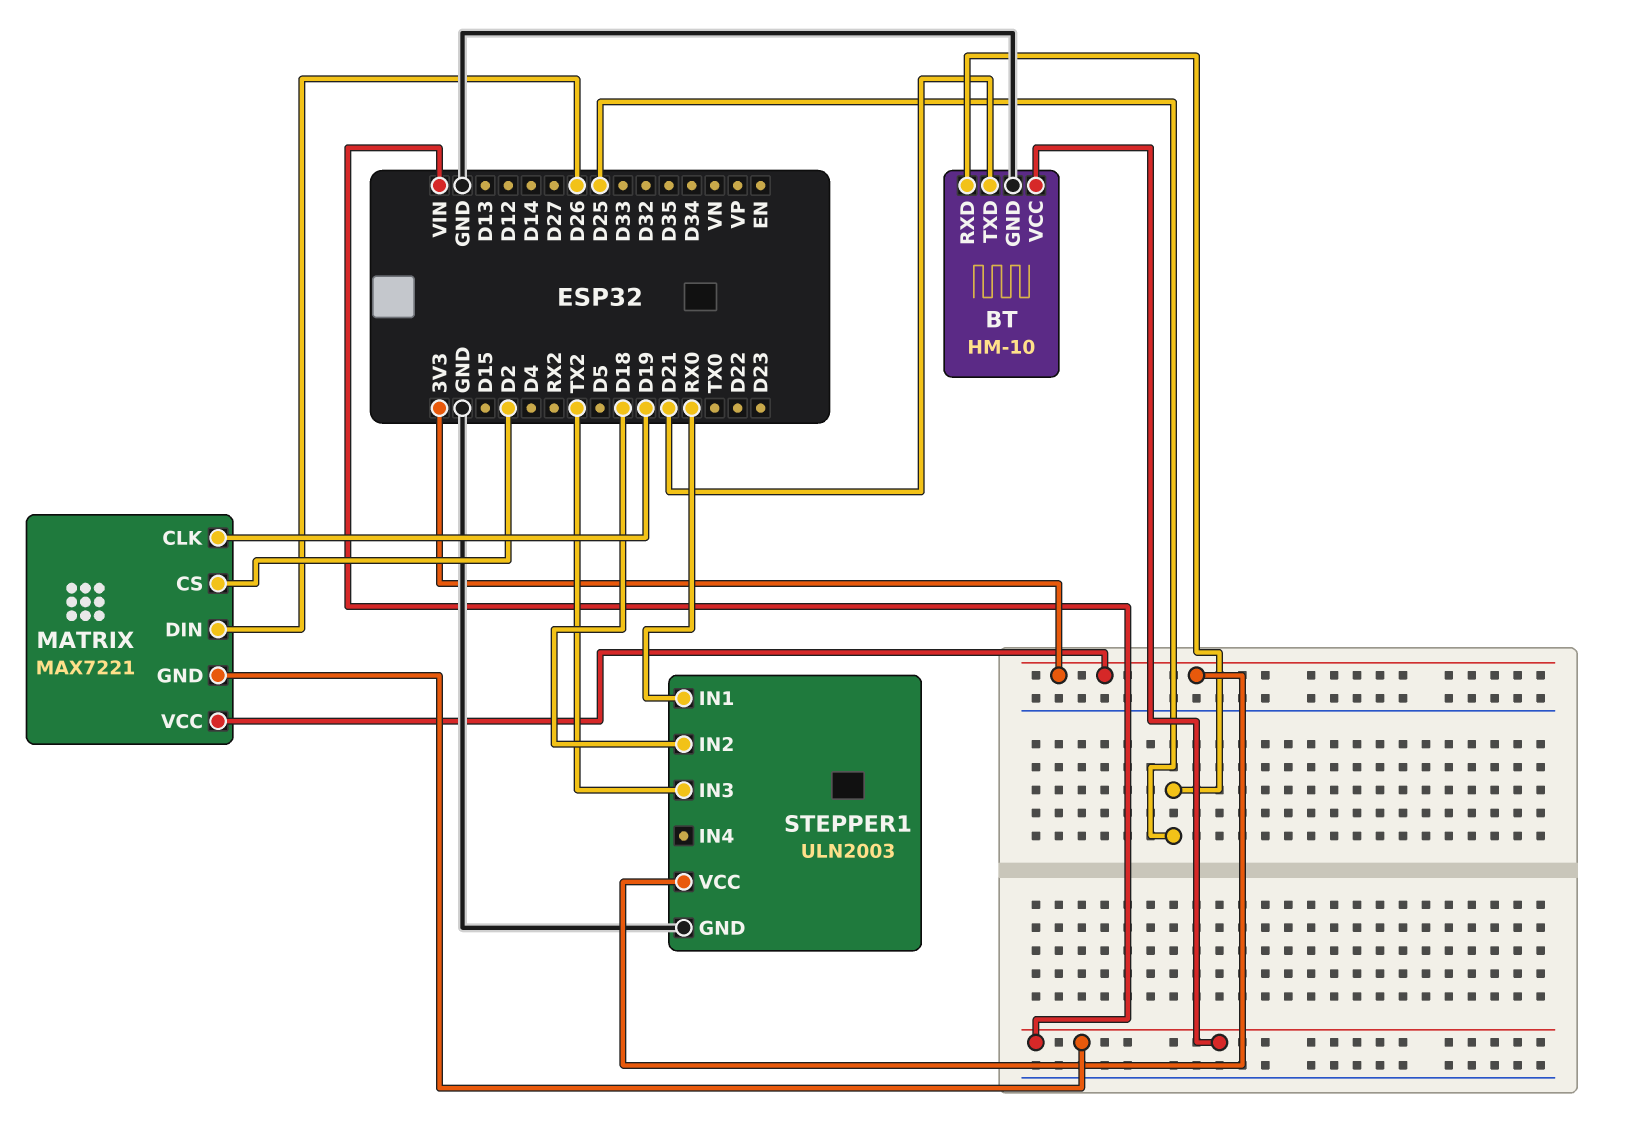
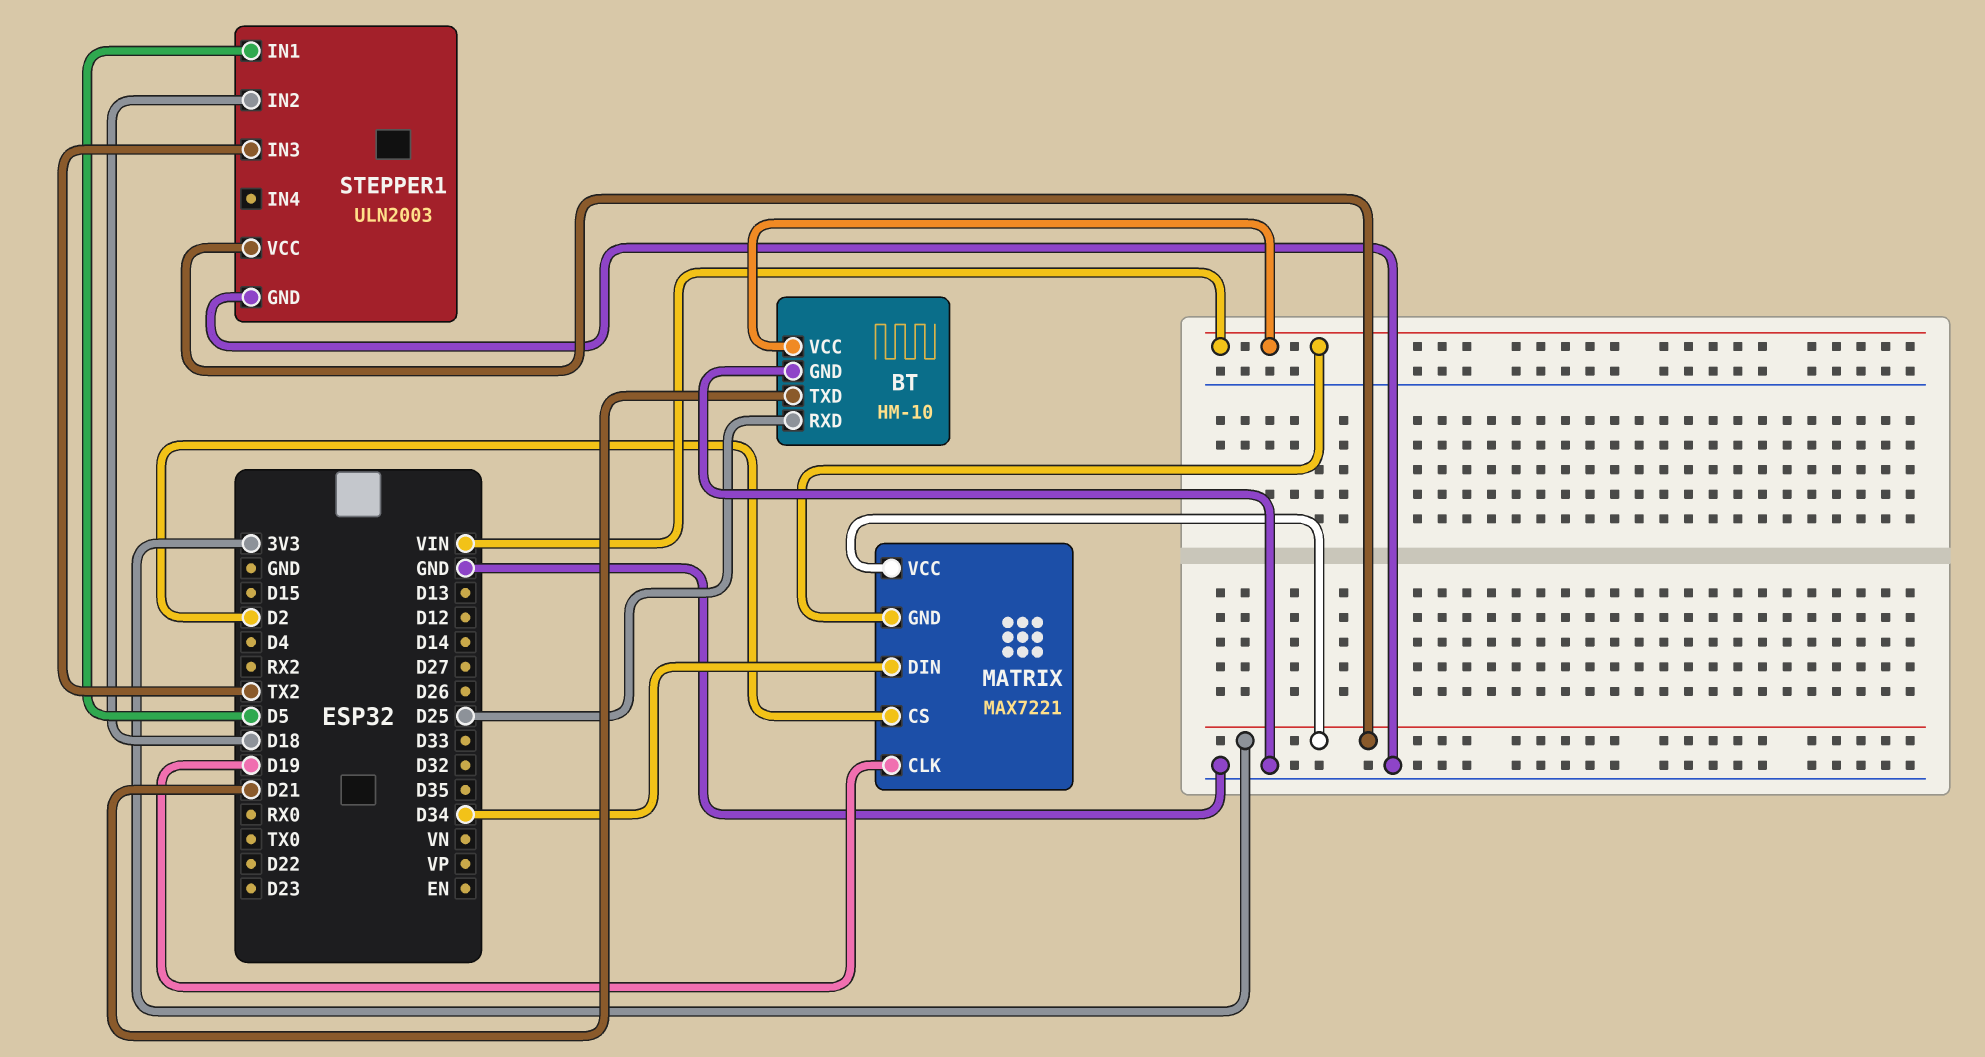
MATRIX pin DIN: D26 -> D34
STEPPER1 pin IN1: RX0 -> D5

